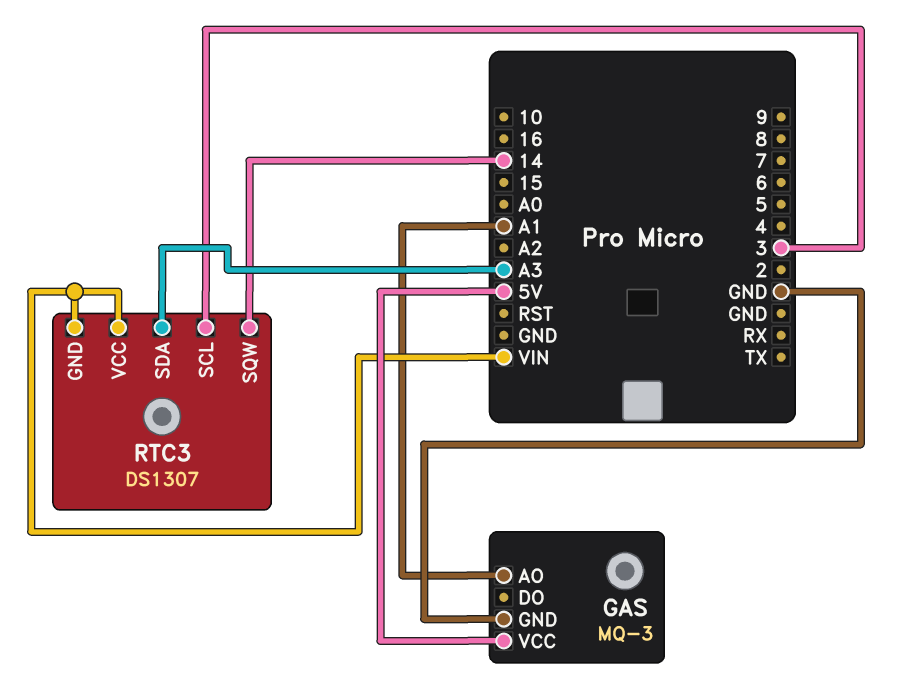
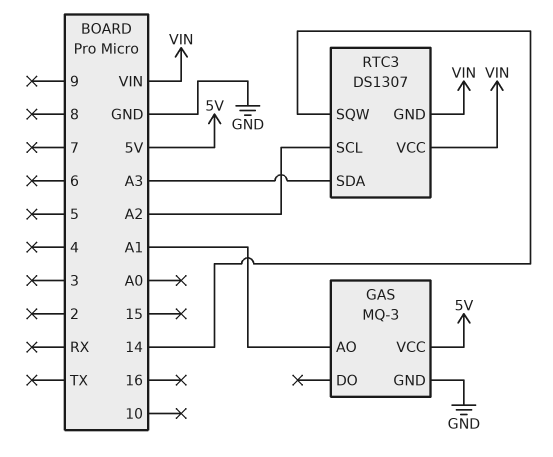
RTC3 pin SCL: 3 -> A2

